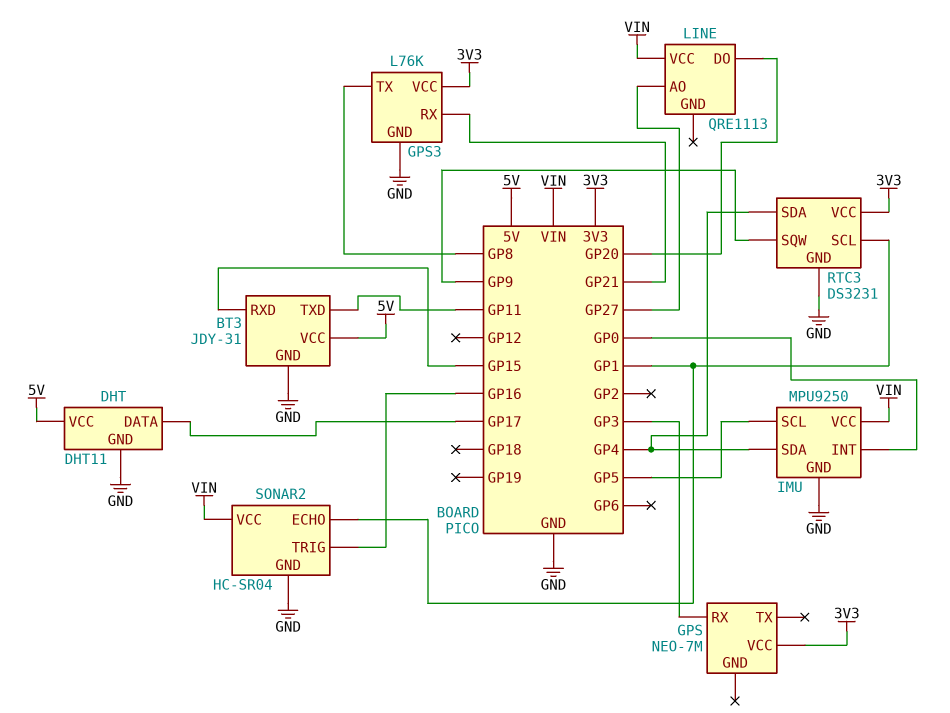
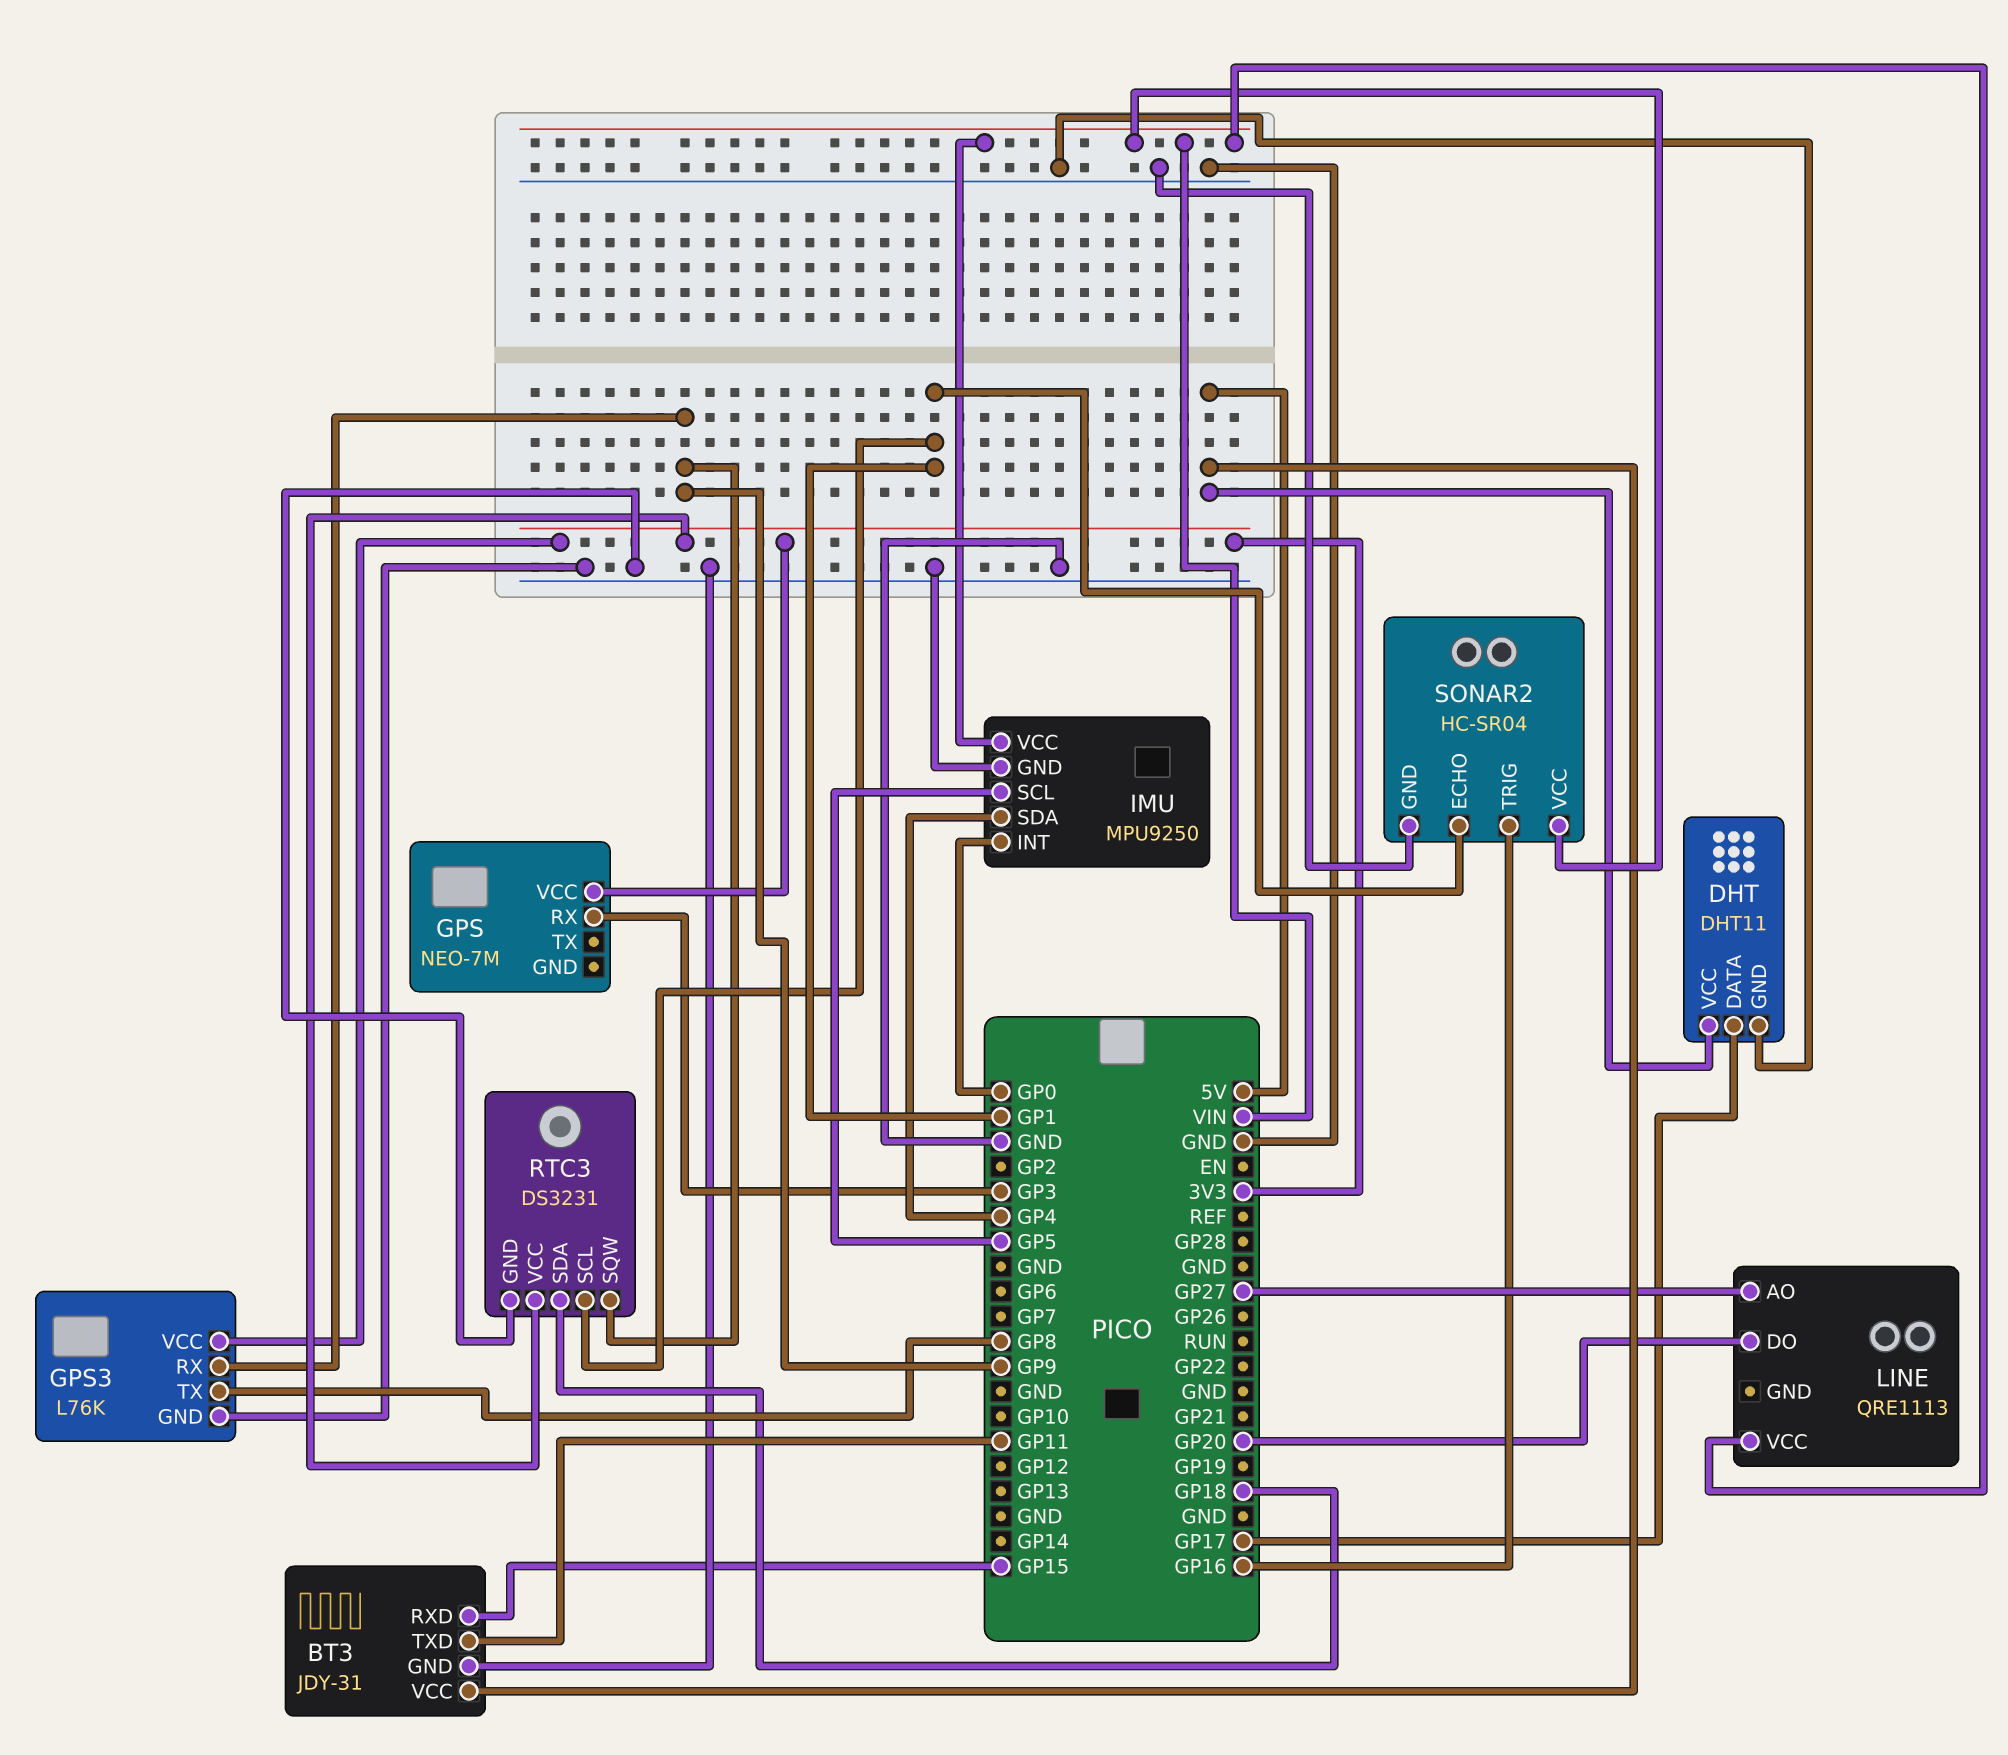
GPS3 pin RX: GP21 -> GP9
RTC3 pin SDA: GP4 -> GP18

